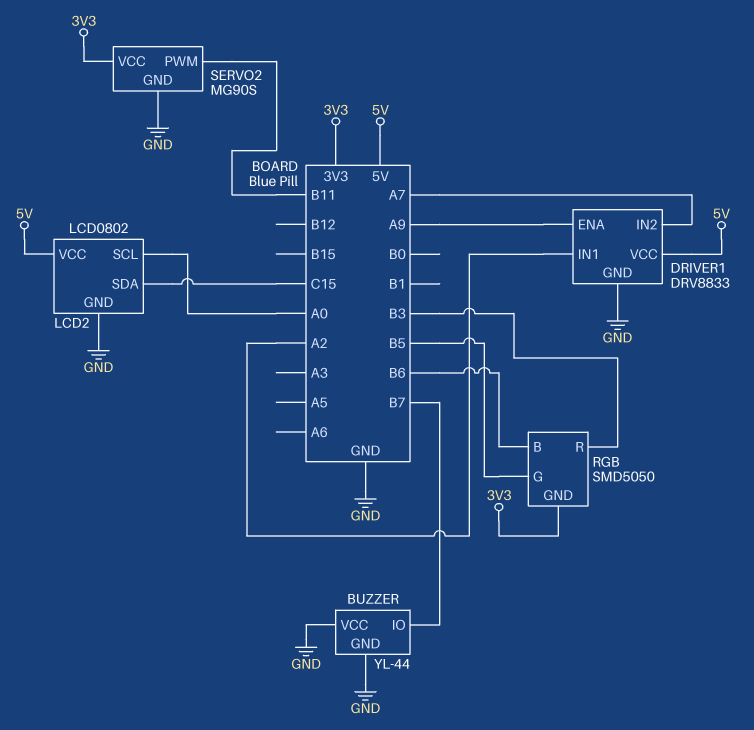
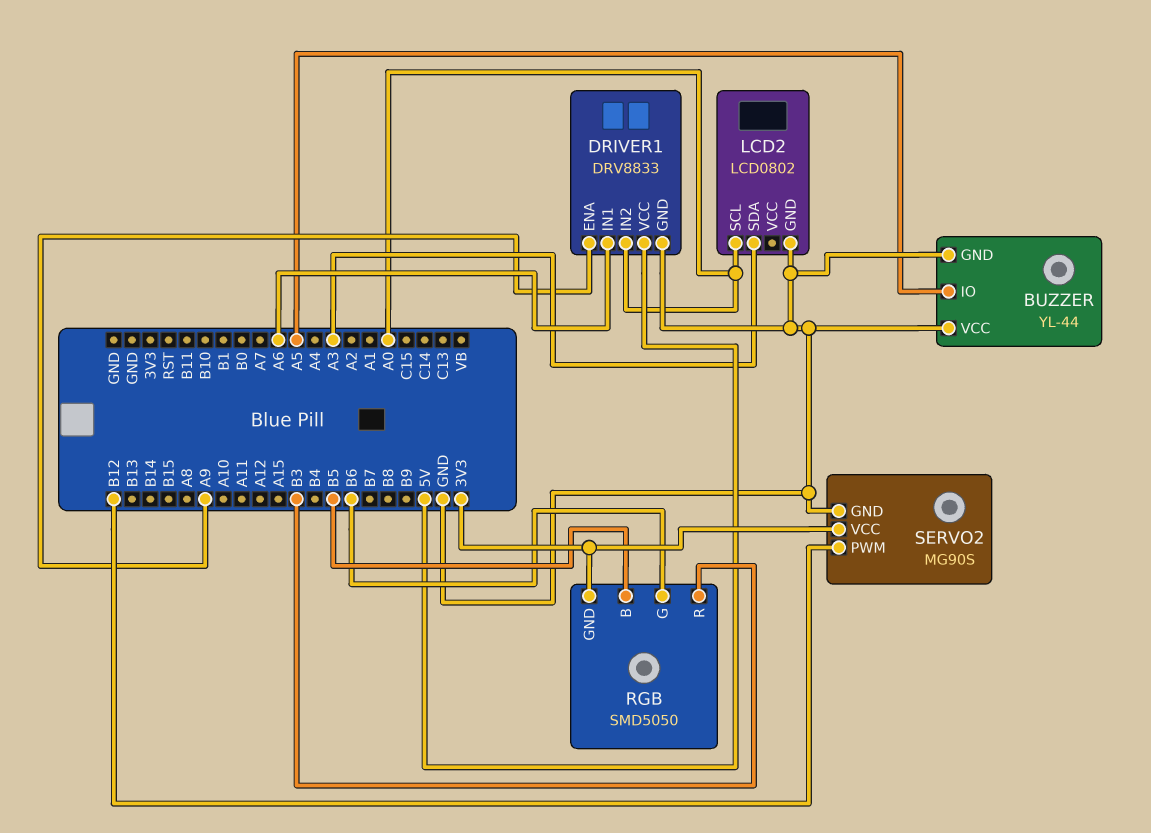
BUZZER pin IO: B7 -> A5
DRIVER1 pin IN1: A2 -> A6
DRIVER1 pin IN2: A7 -> A0
LCD2 pin SDA: C15 -> A3
LCD2 pin VCC: 5V -> none
RGB pin B: B6 -> B5
RGB pin G: B5 -> B6
SERVO2 pin PWM: B11 -> B12

